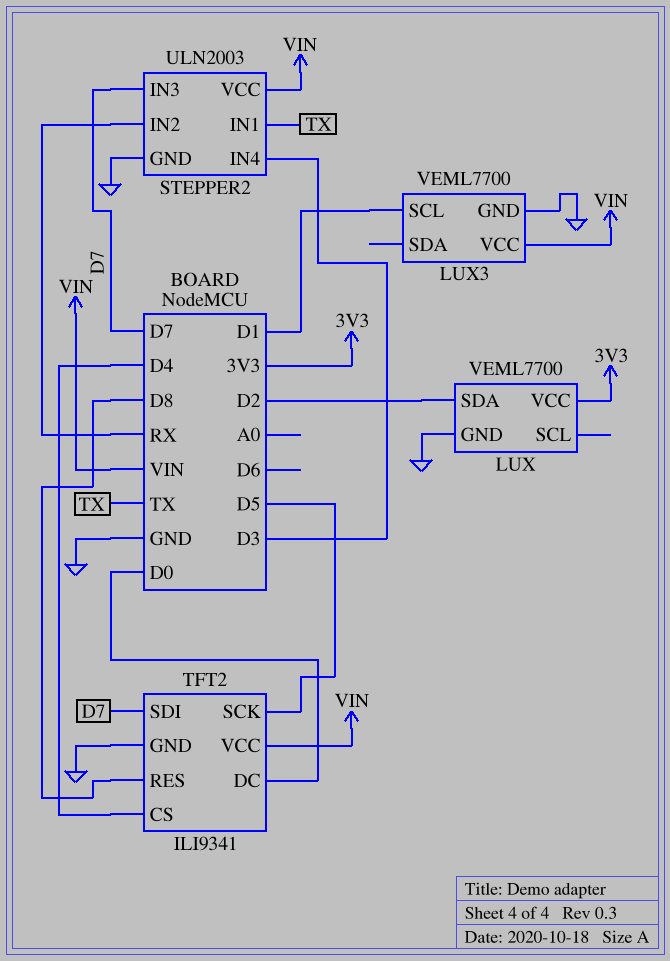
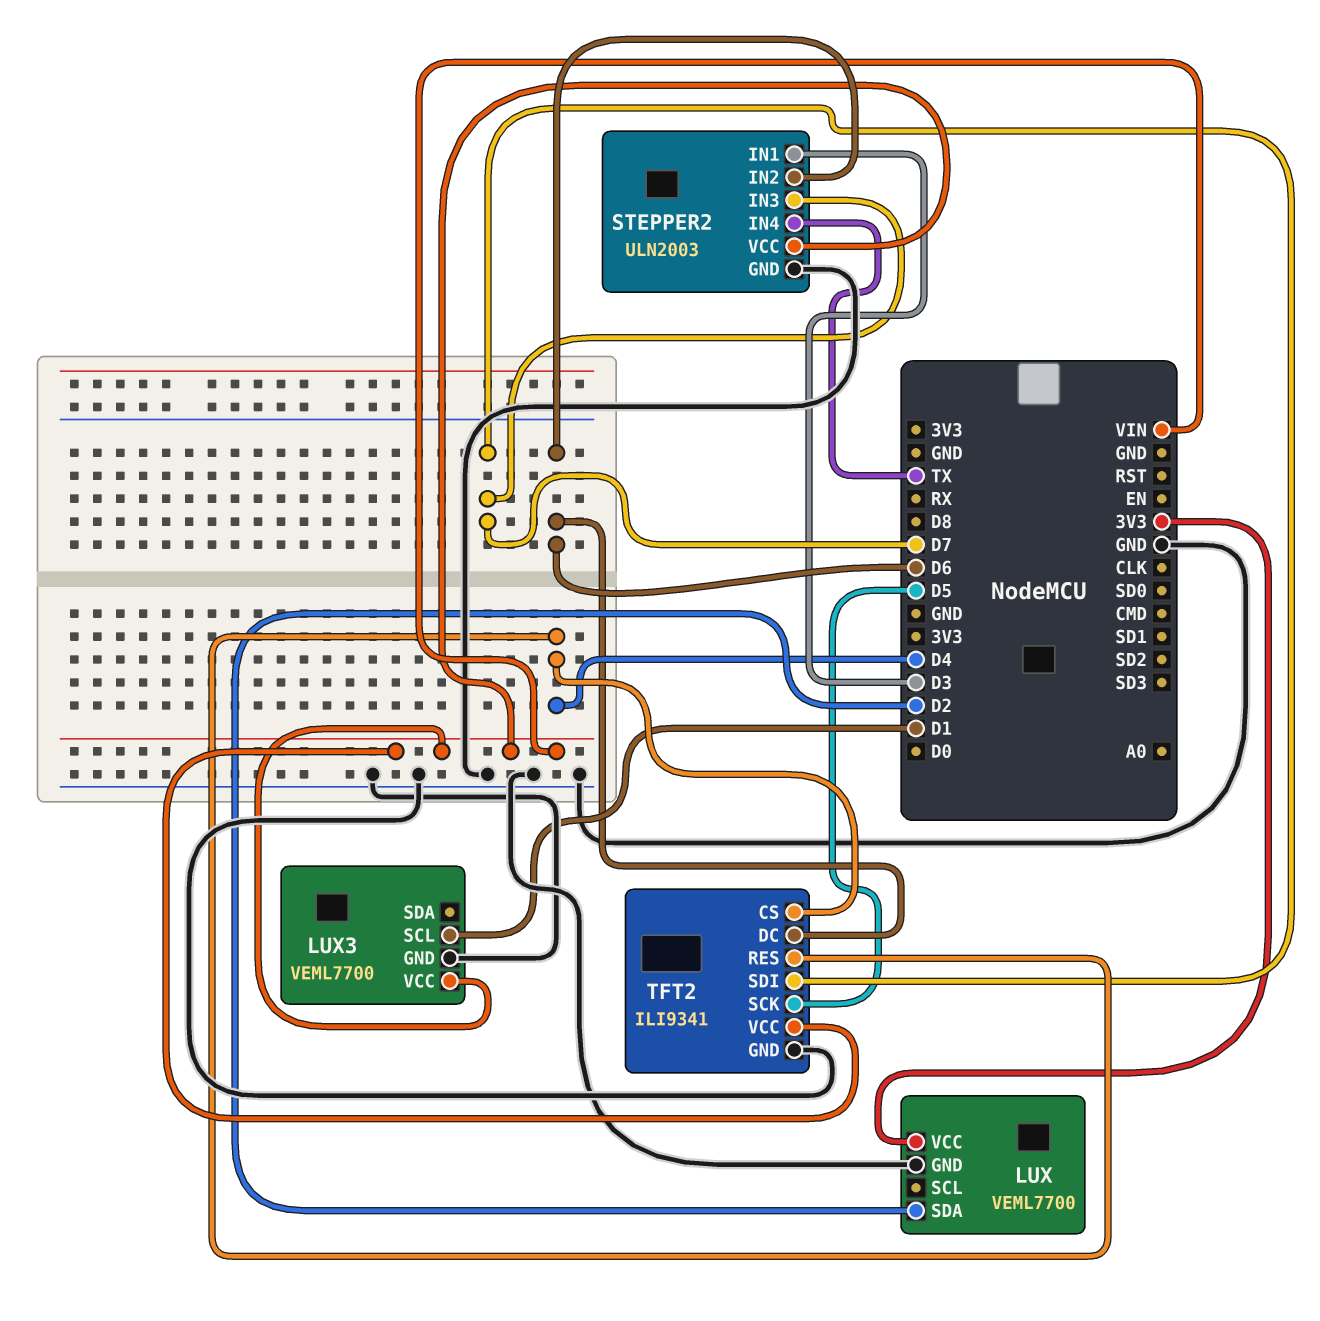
STEPPER2 pin IN1: TX -> D3
STEPPER2 pin IN2: RX -> D6
STEPPER2 pin IN4: D3 -> TX
TFT2 pin DC: D0 -> D6
TFT2 pin RES: D8 -> D4

